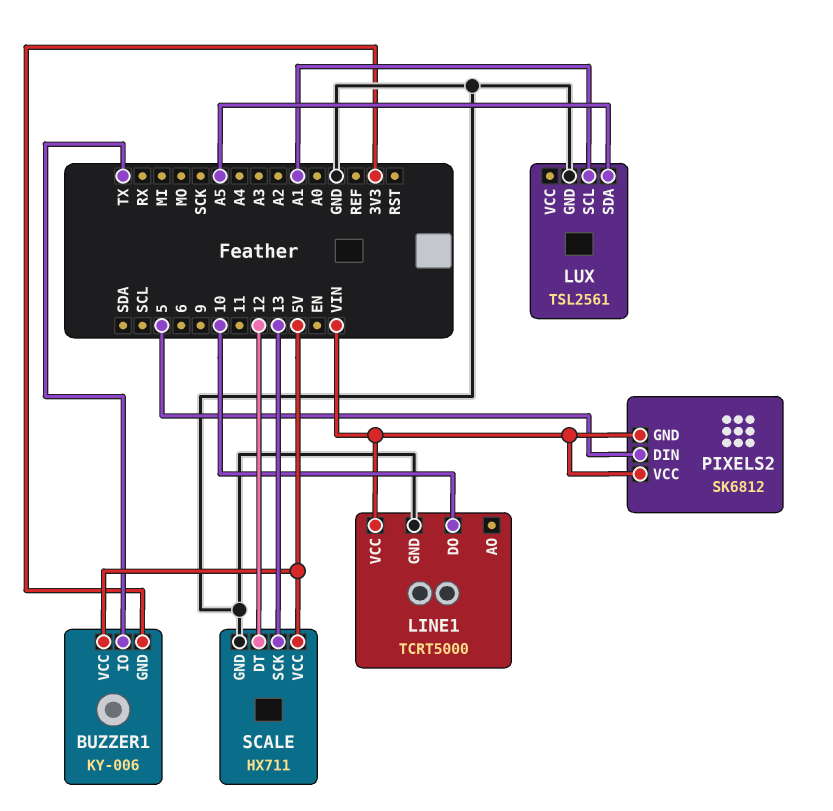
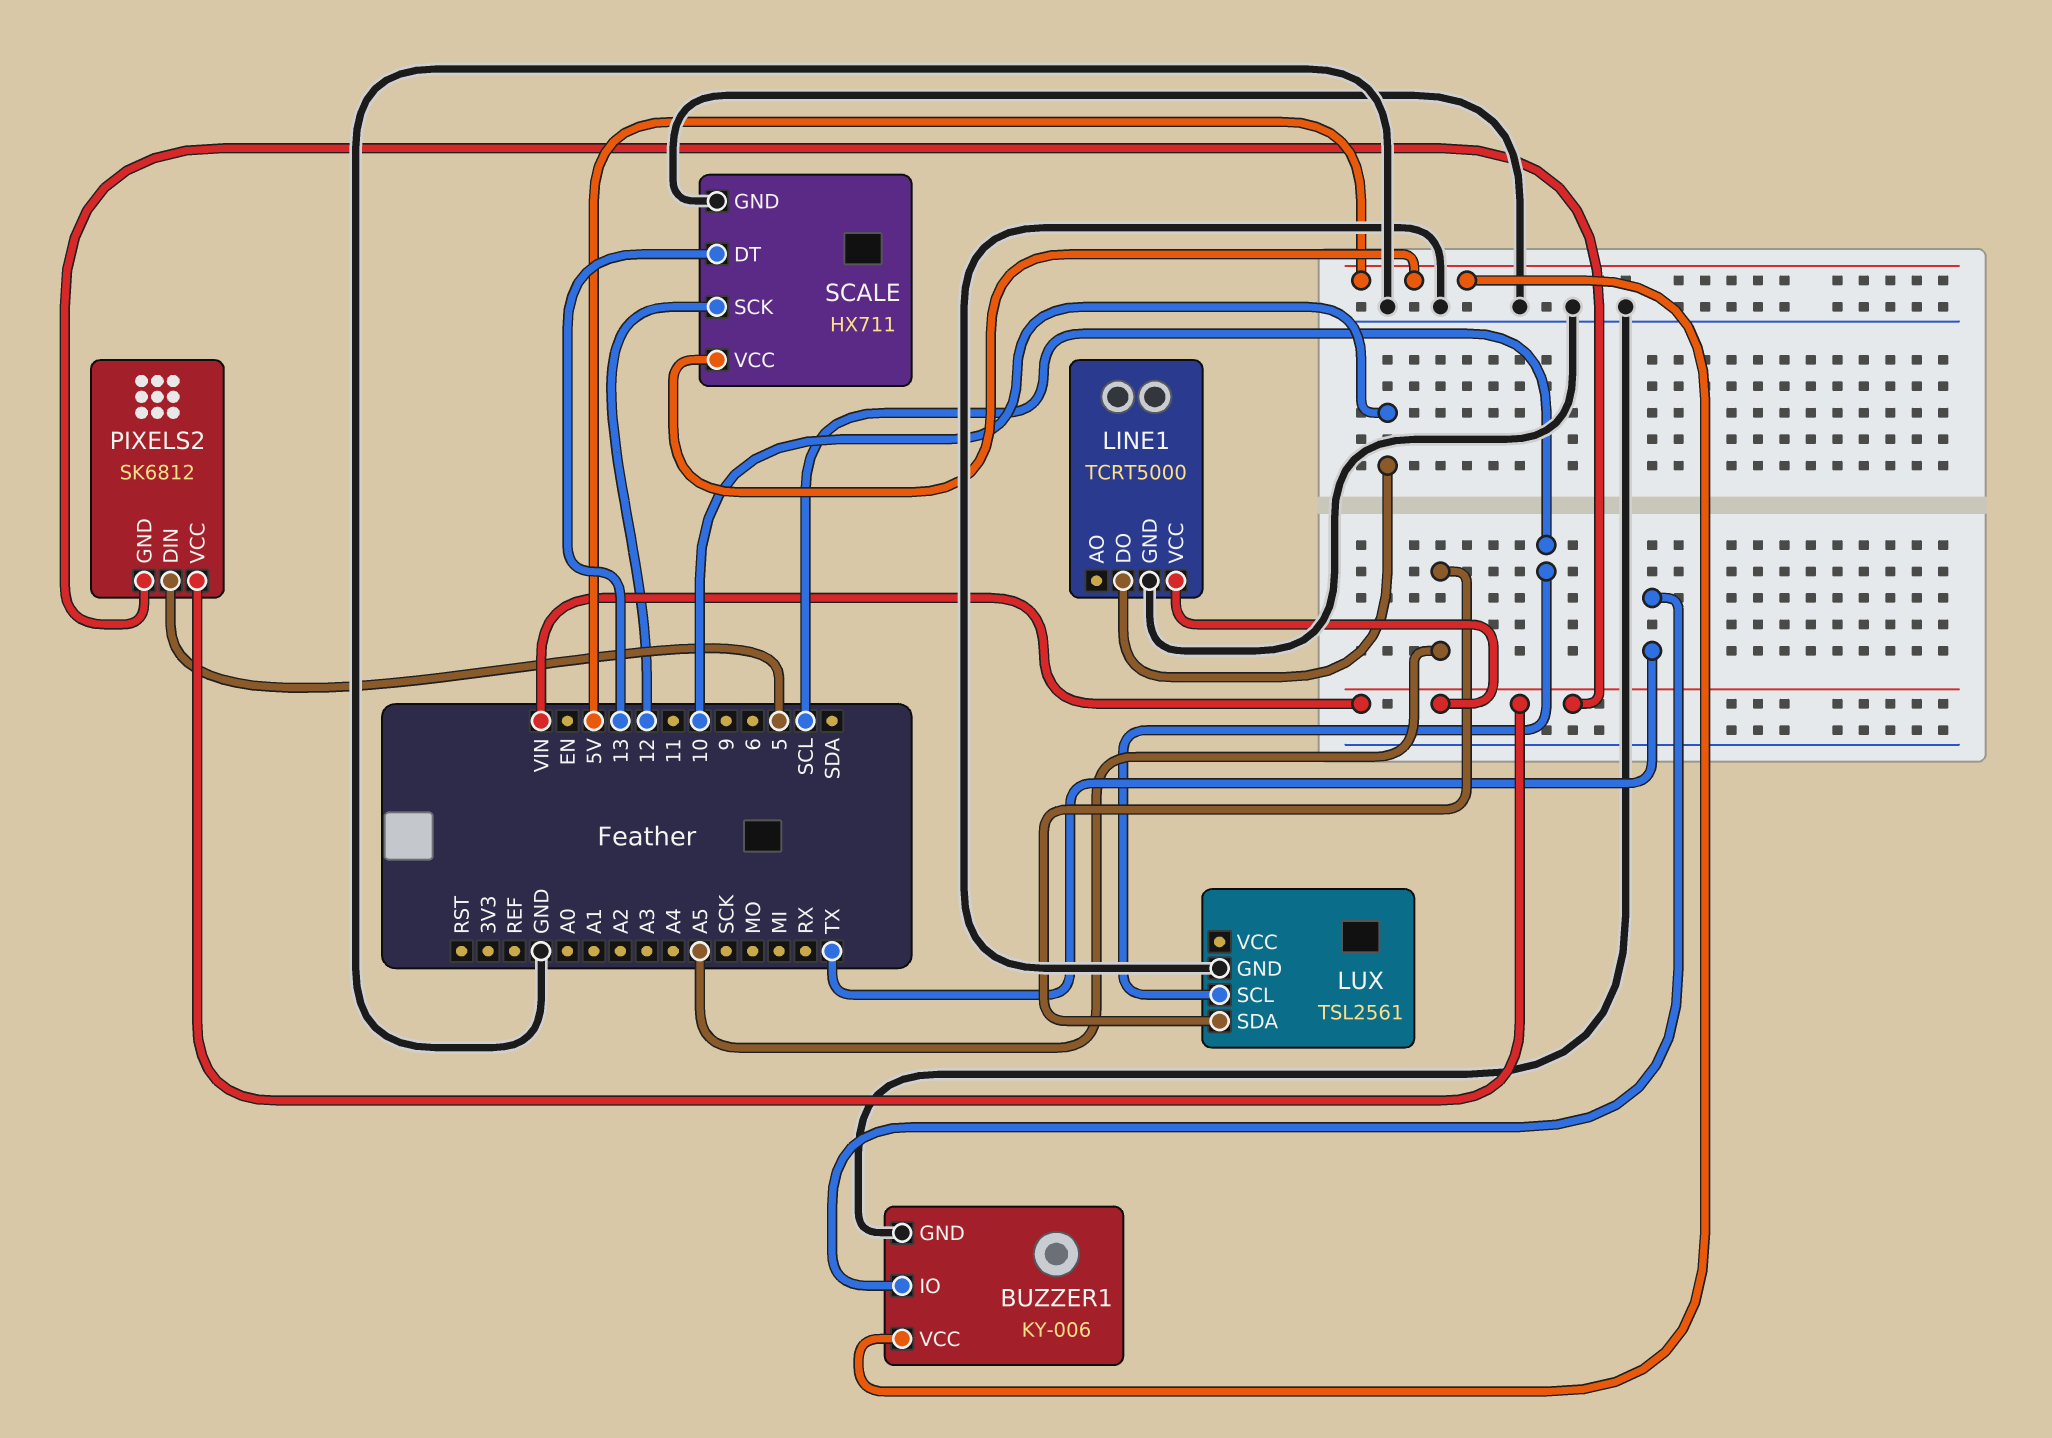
BUZZER1 pin GND: 3V3 -> GND
LUX pin SCL: A1 -> SCL
SCALE pin DT: 12 -> 13
SCALE pin SCK: 13 -> 12

